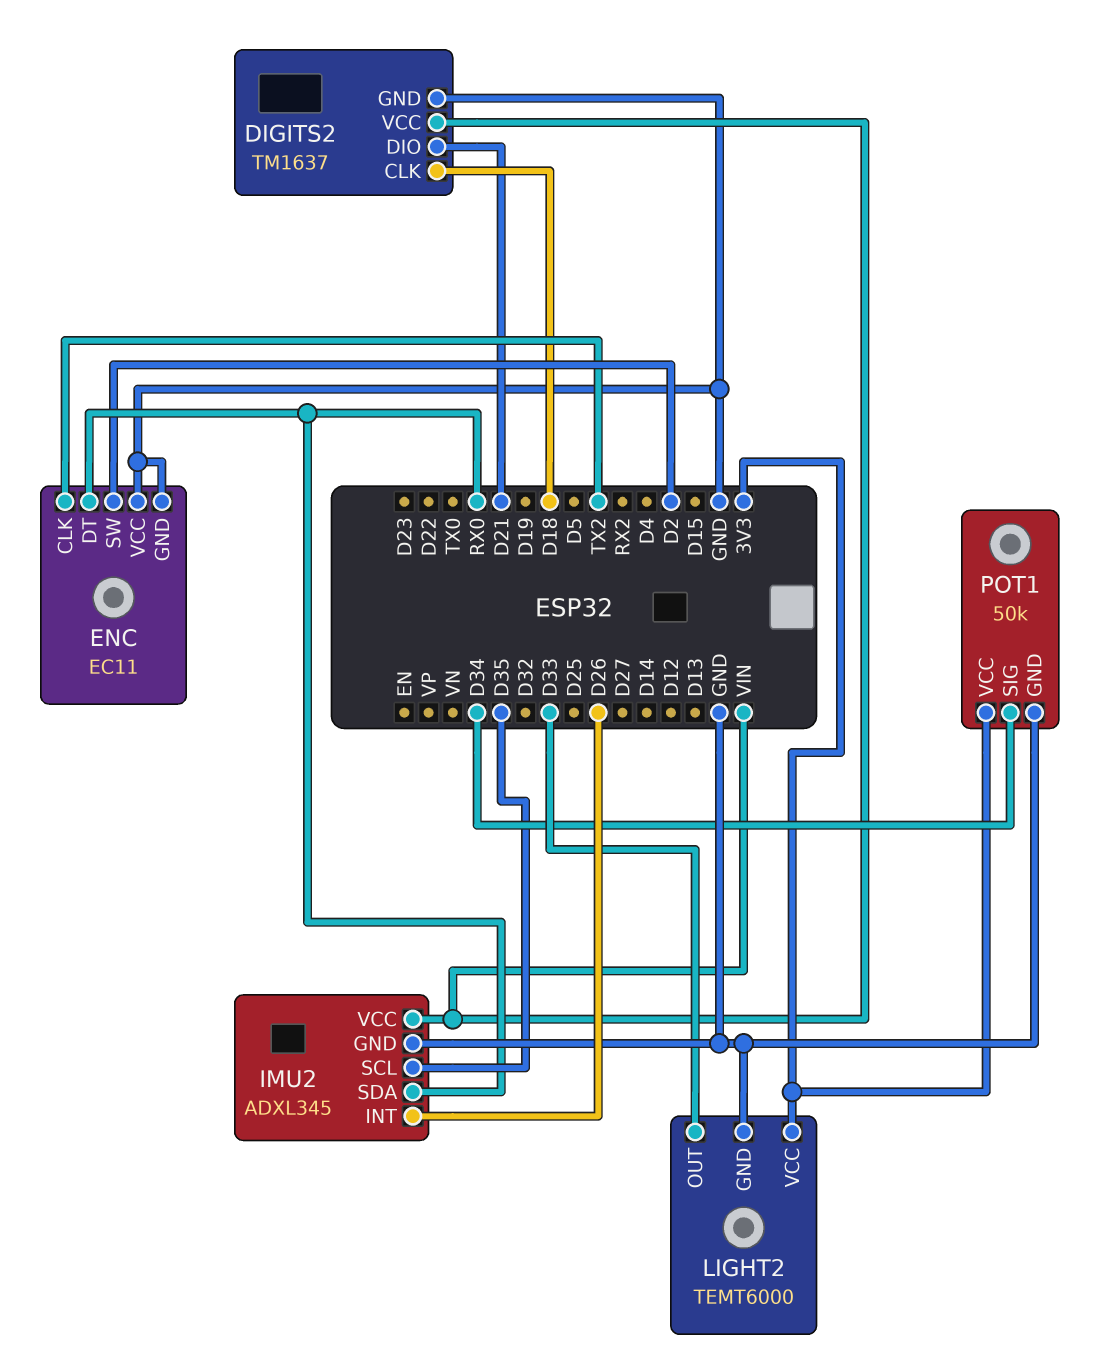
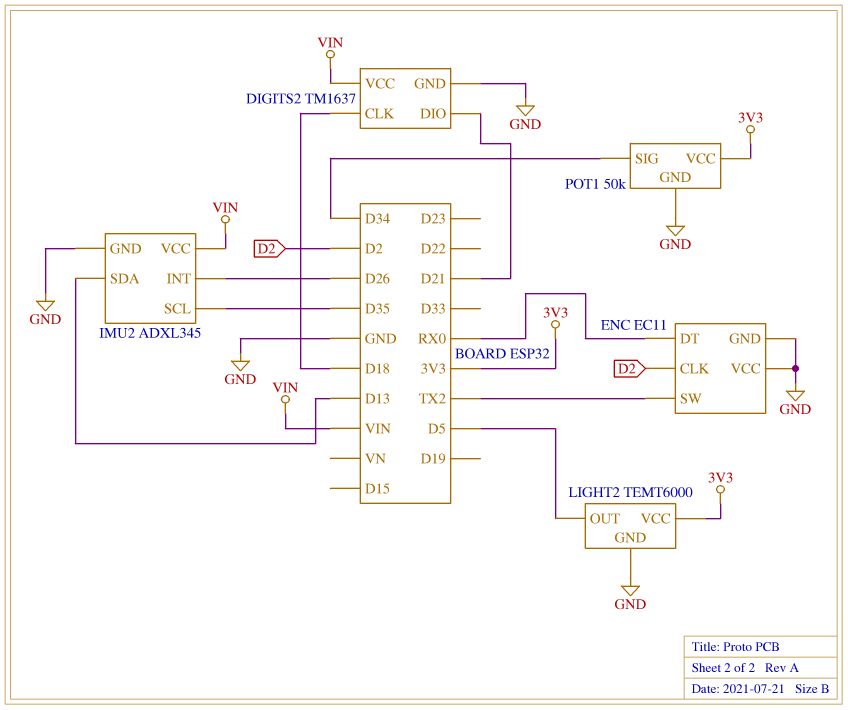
ENC pin CLK: TX2 -> D2
ENC pin SW: D2 -> TX2
IMU2 pin SDA: RX0 -> D13
LIGHT2 pin OUT: D33 -> D5

